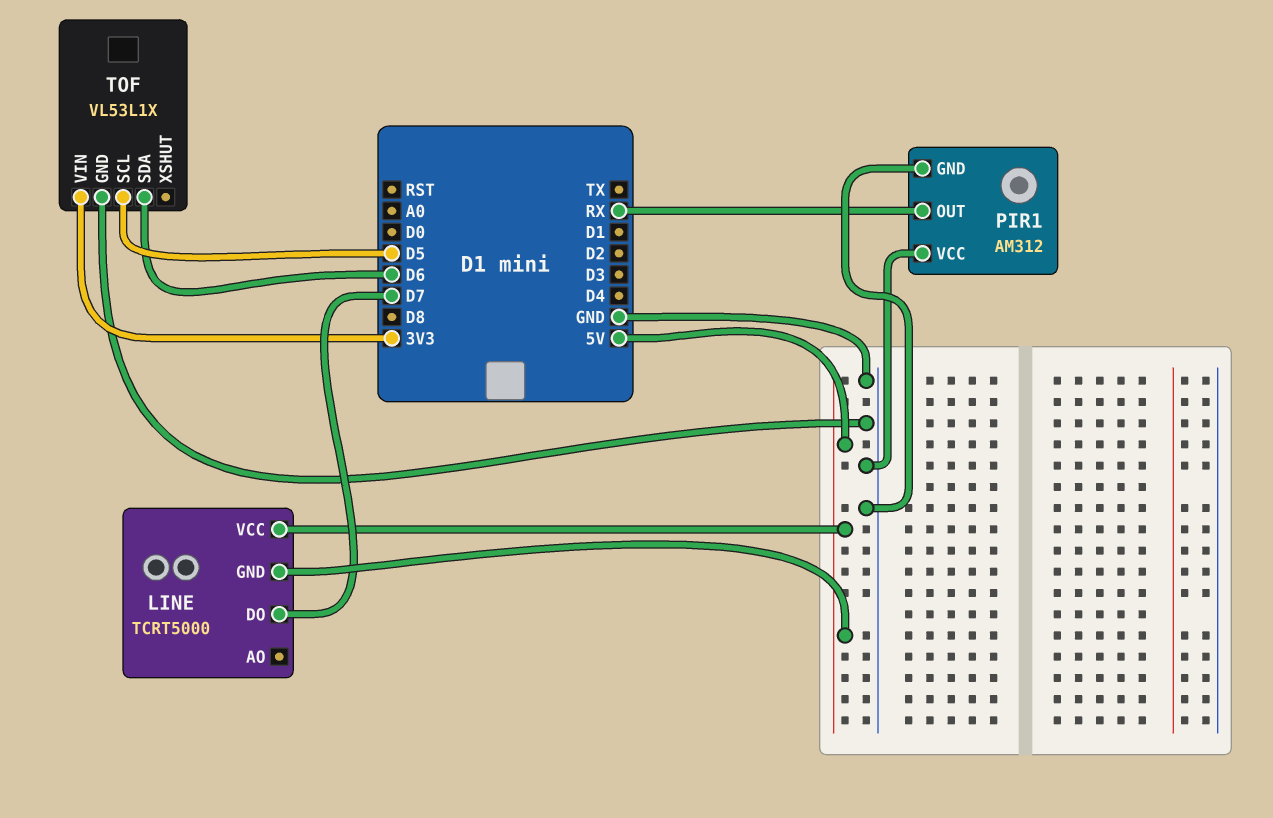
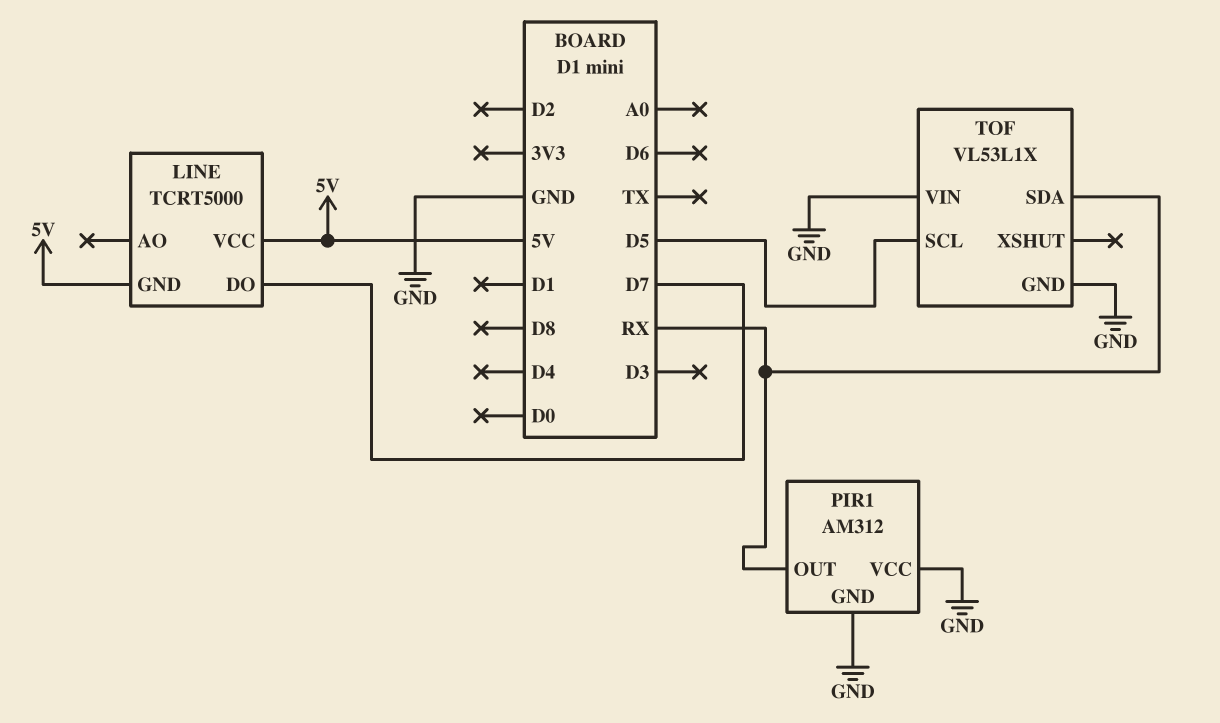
TOF pin SDA: D6 -> RX
TOF pin VIN: 3V3 -> GND

